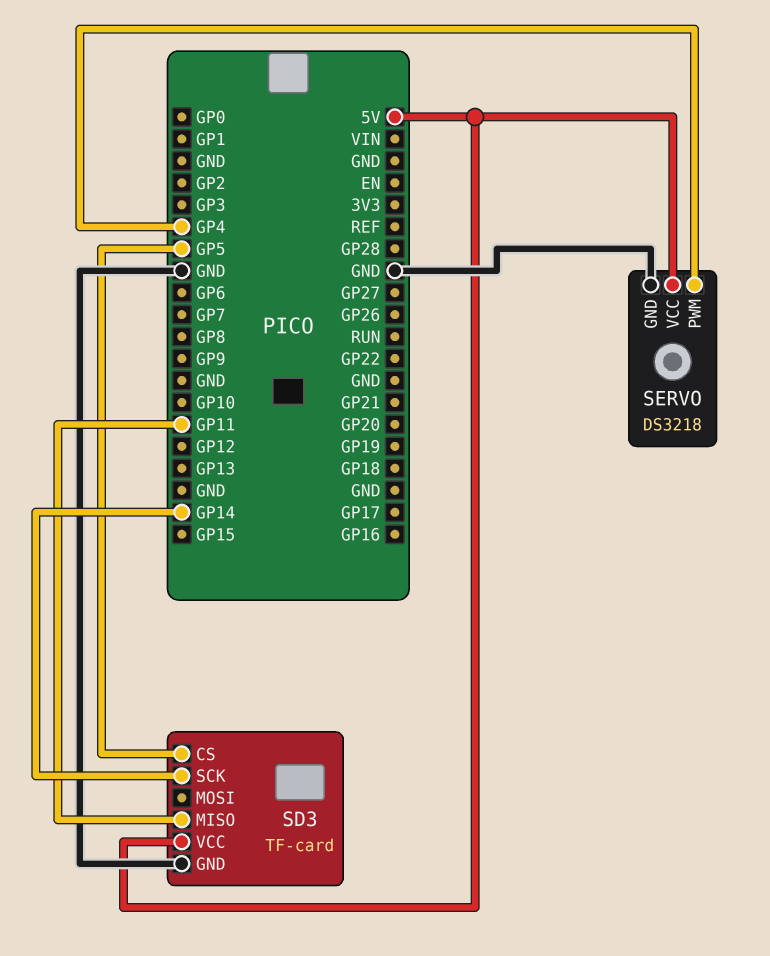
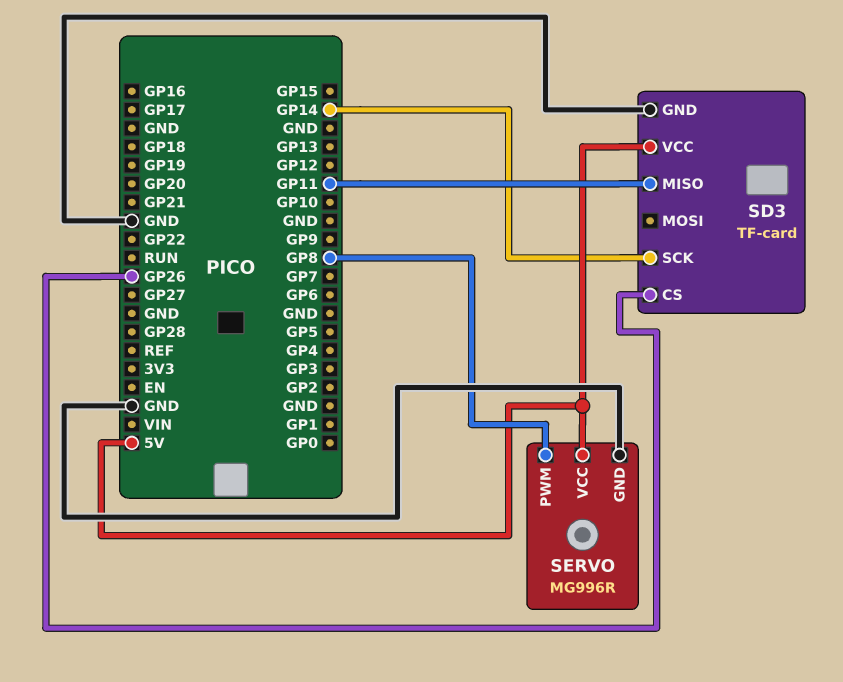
SD3 pin CS: GP5 -> GP26
SERVO: DS3218 -> MG996R
SERVO pin PWM: GP4 -> GP8

